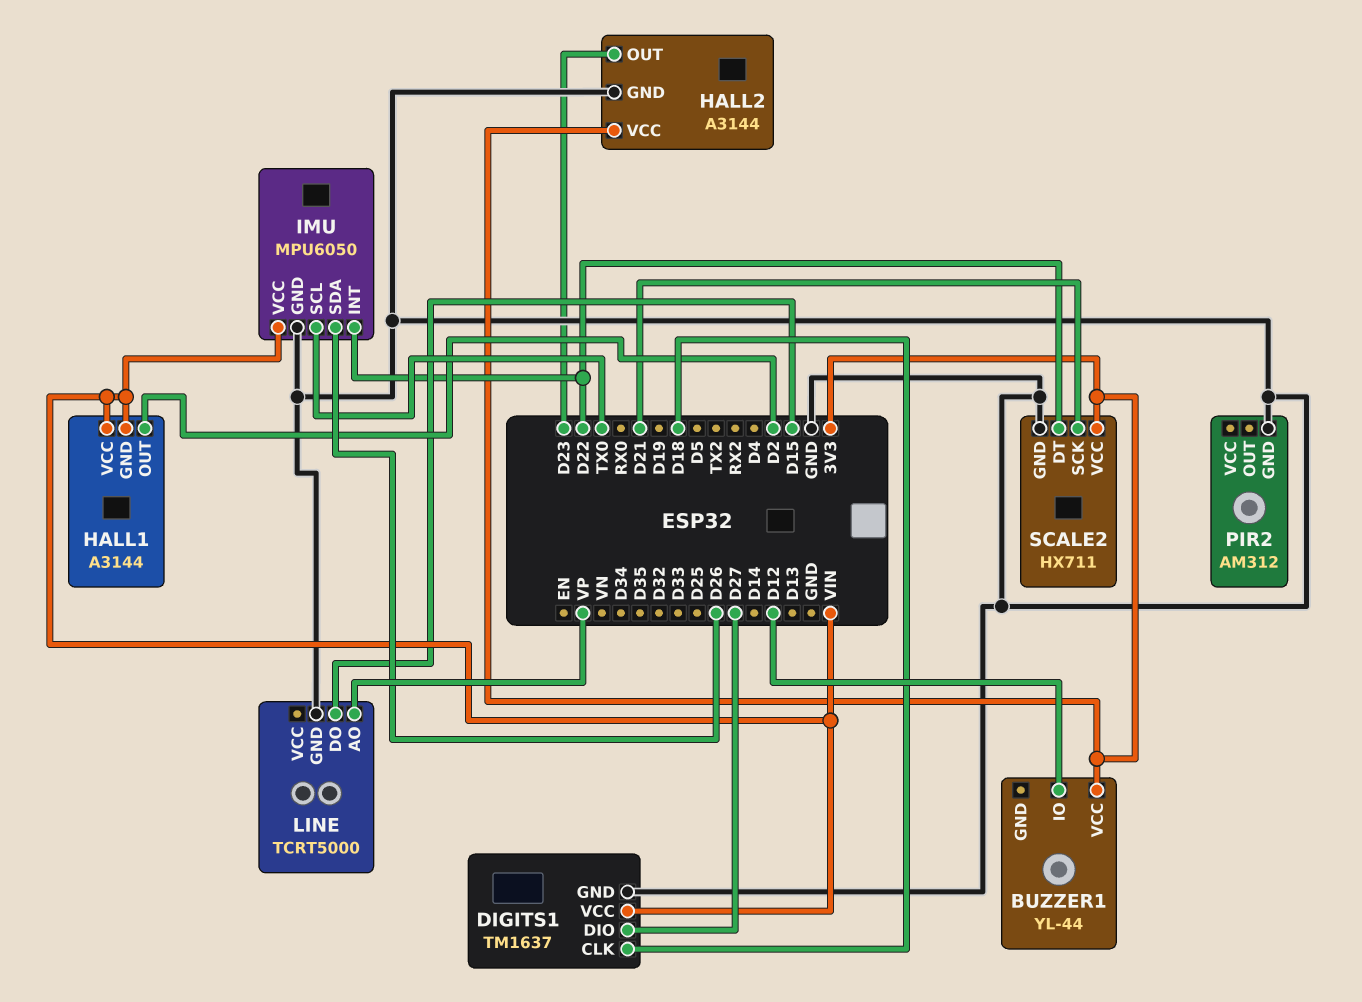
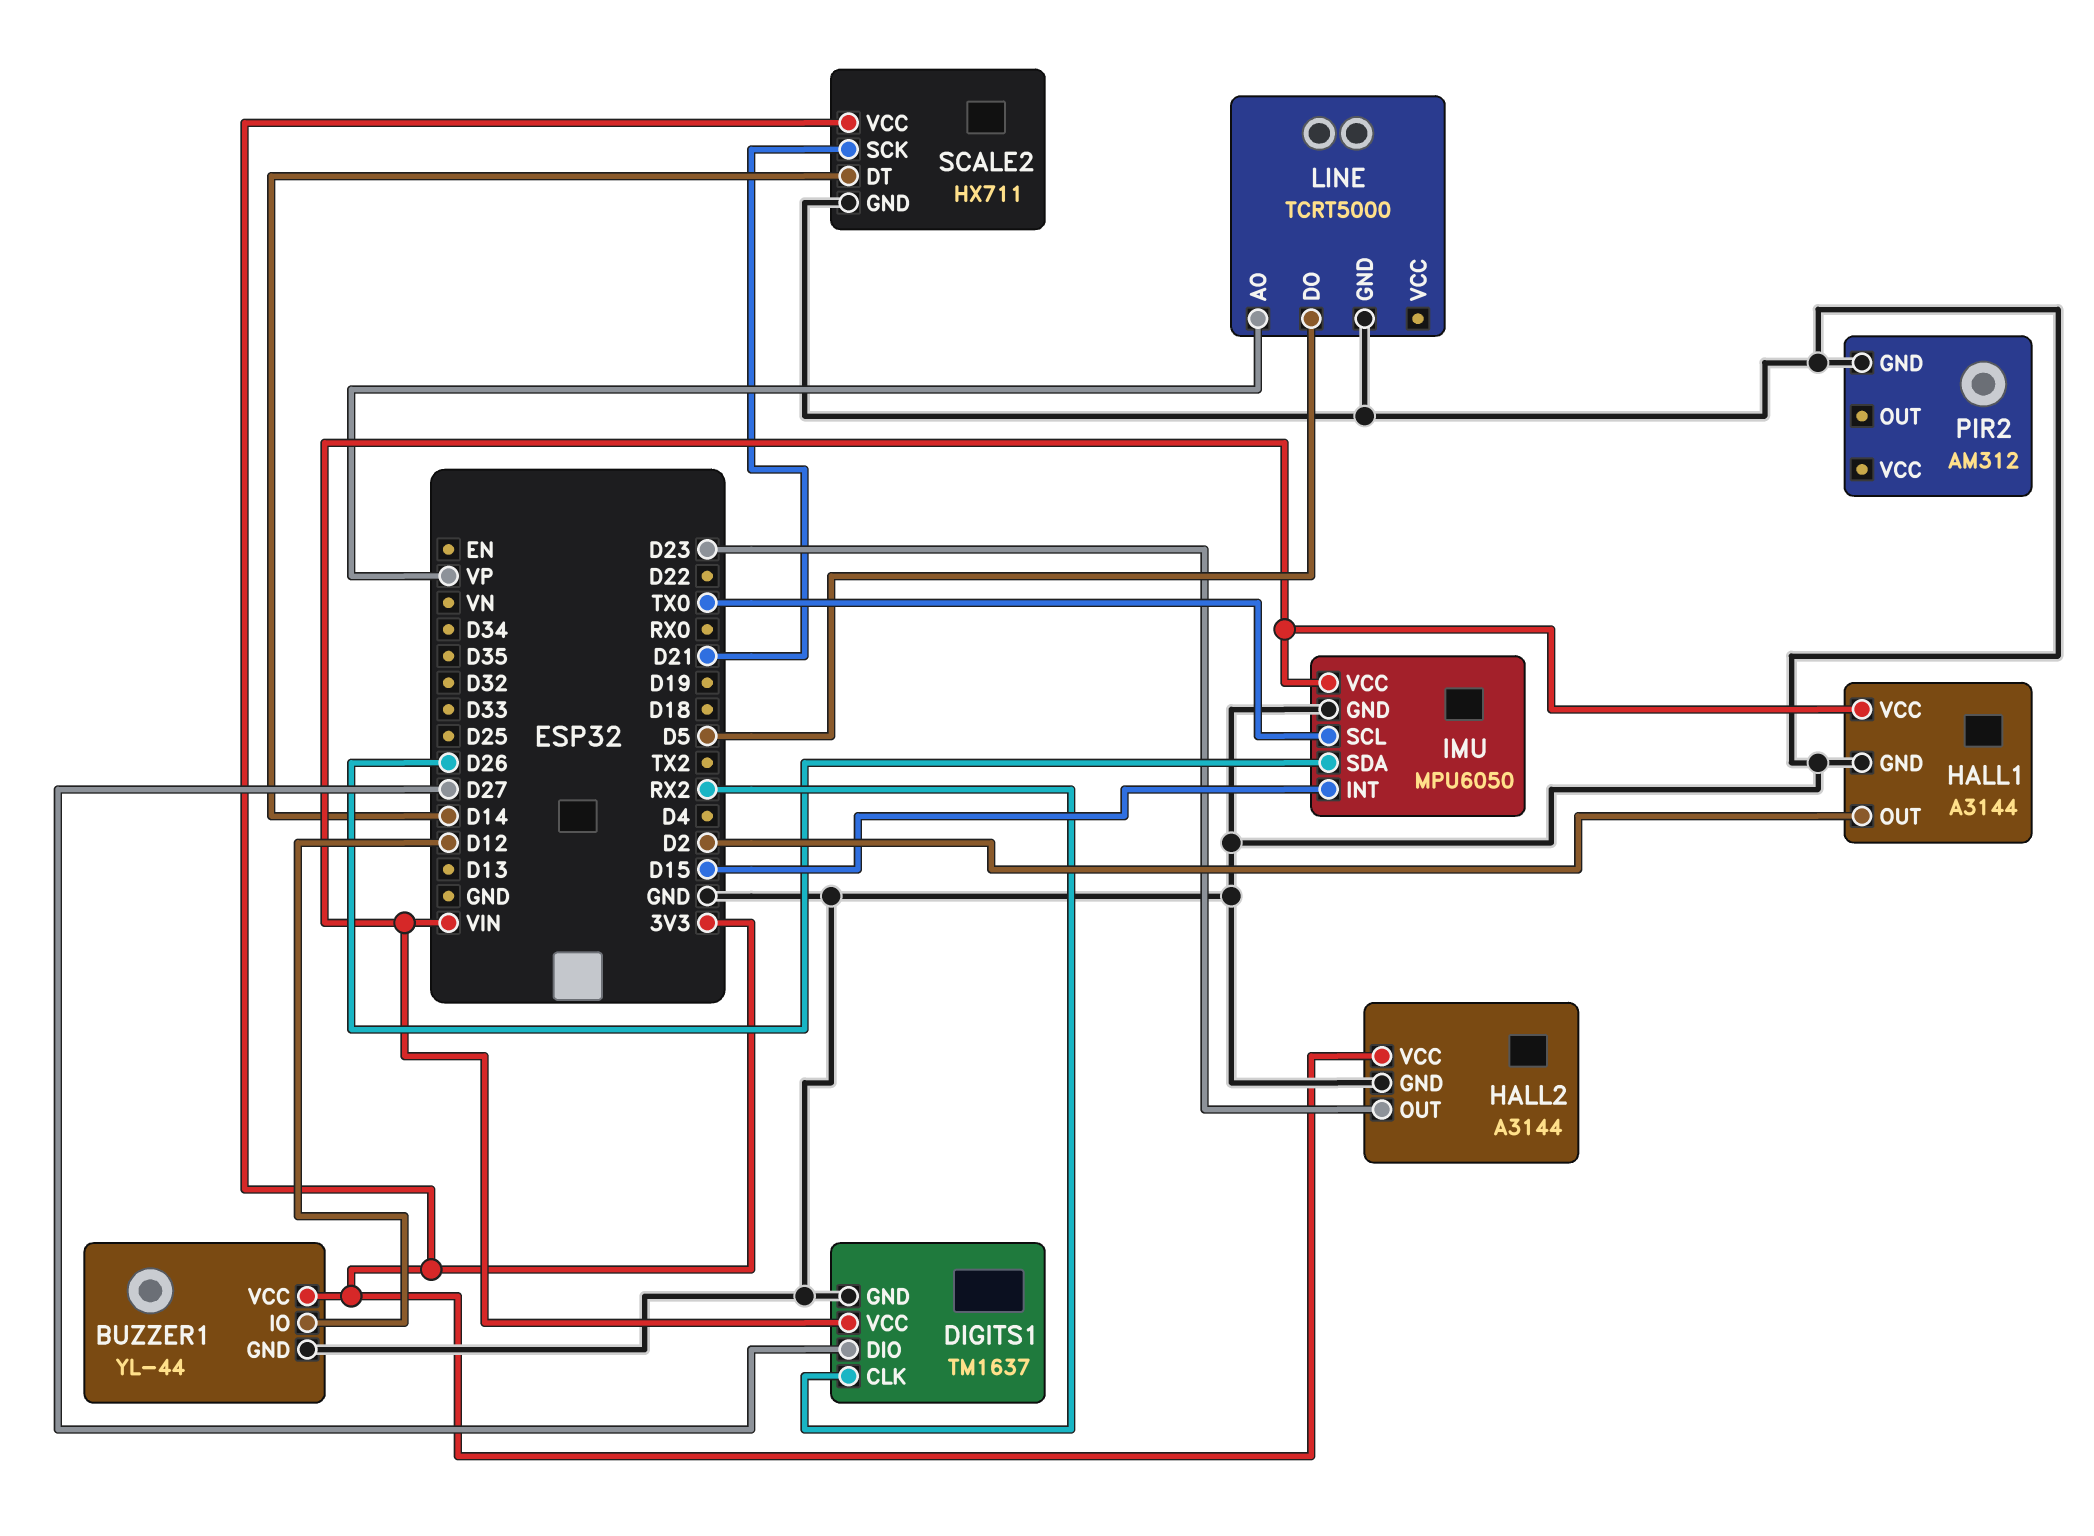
BUZZER1 pin GND: none -> GND
DIGITS1 pin CLK: D18 -> RX2
HALL1 pin GND: VIN -> GND
IMU pin INT: D22 -> D15
LINE pin DO: D15 -> D5
SCALE2 pin DT: D22 -> D14

